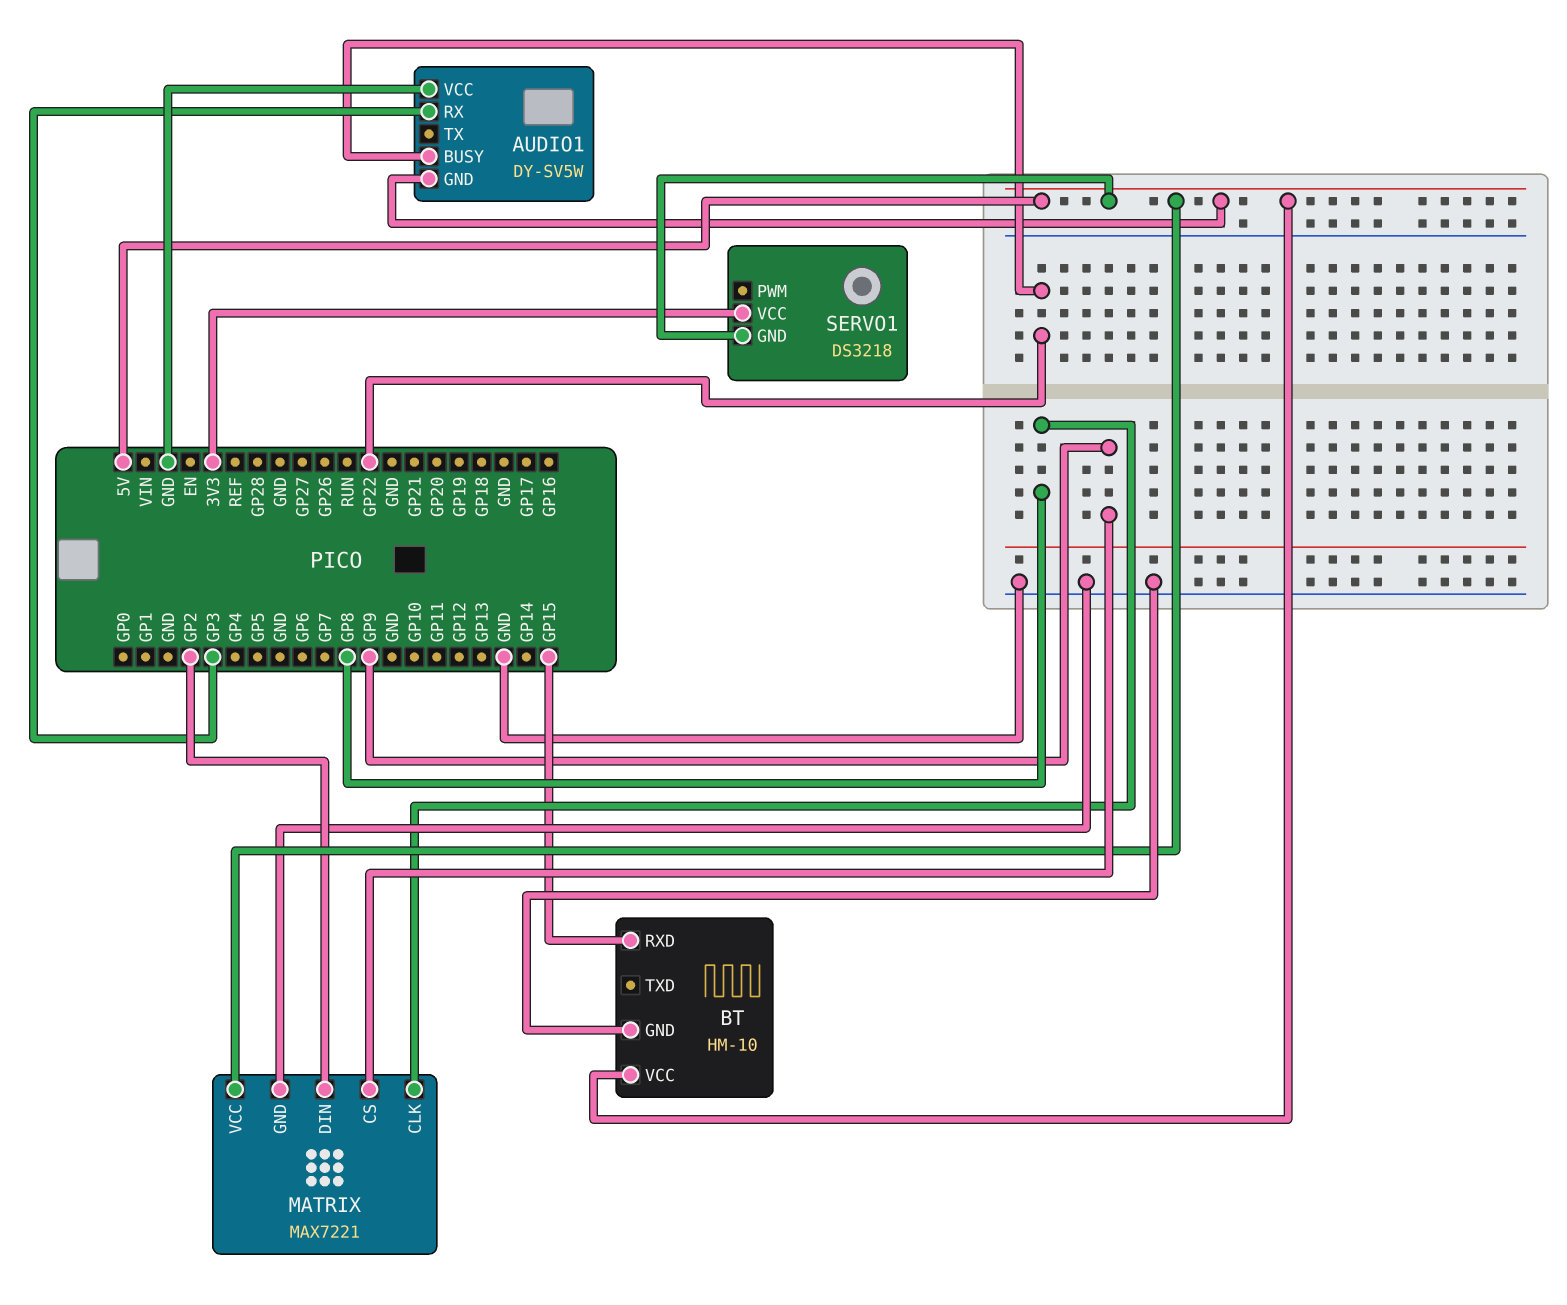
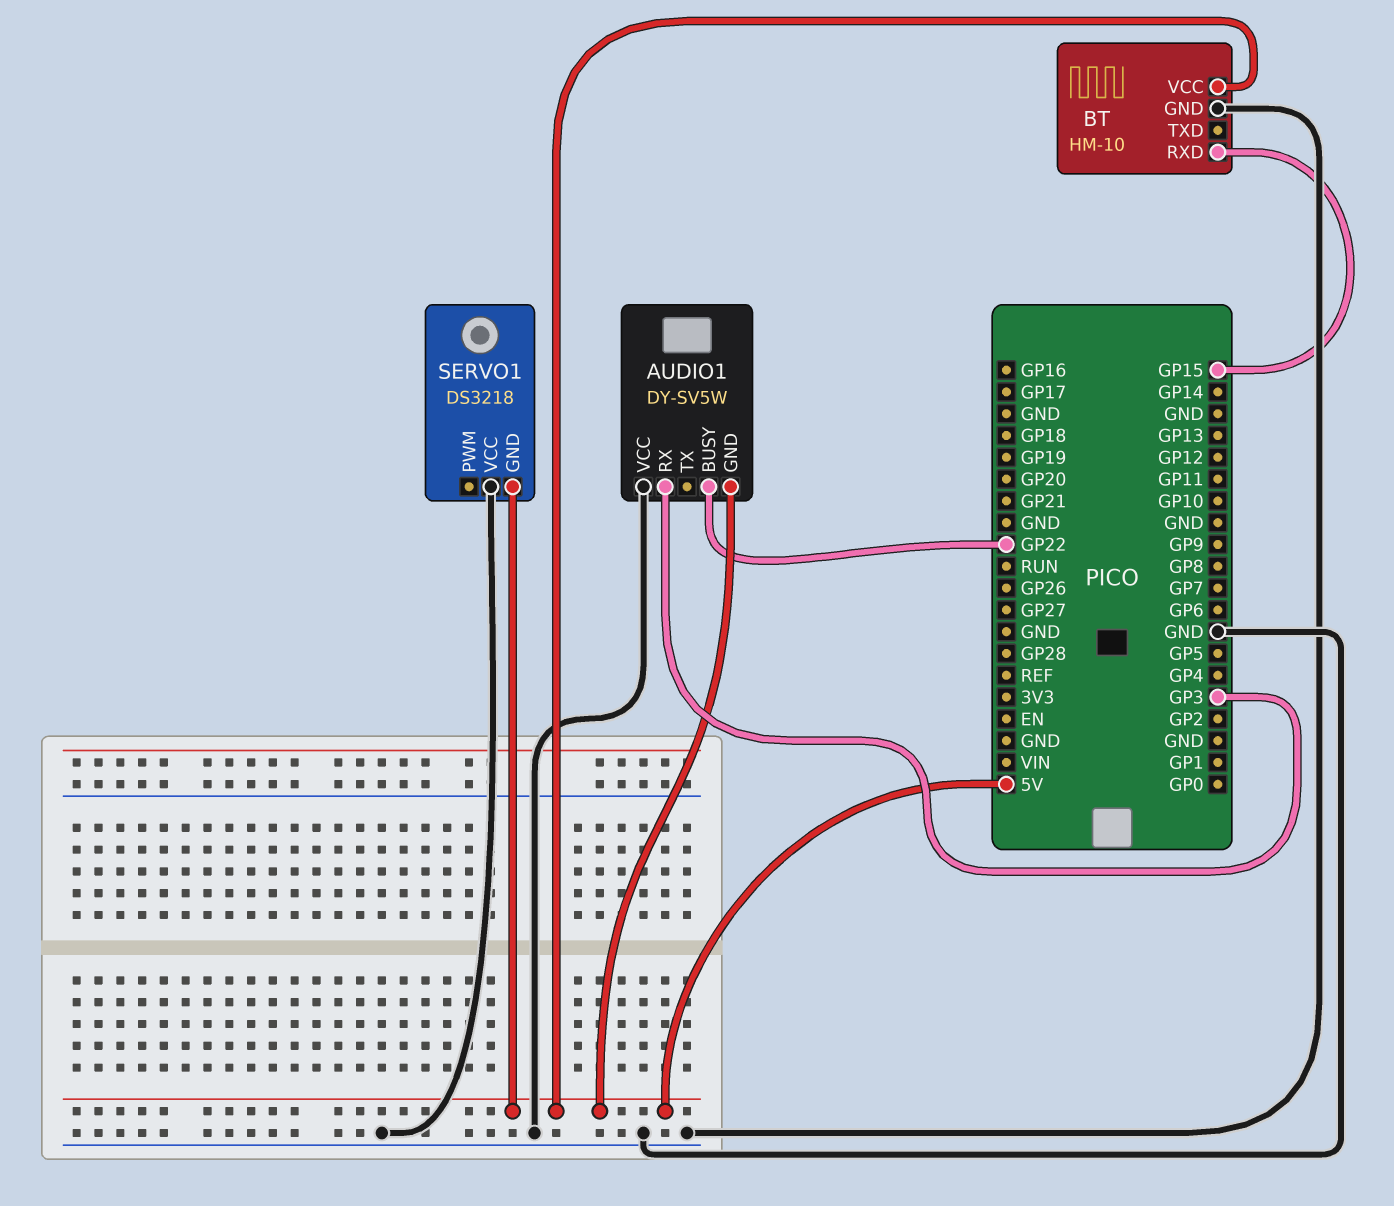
MATRIX: MAX7221 -> none
MATRIX pin CLK: GP8 -> none
MATRIX pin CS: GP9 -> none
MATRIX pin DIN: GP2 -> none
MATRIX pin GND: GND -> none
MATRIX pin VCC: 5V -> none
SERVO1 pin VCC: 3V3 -> GND

